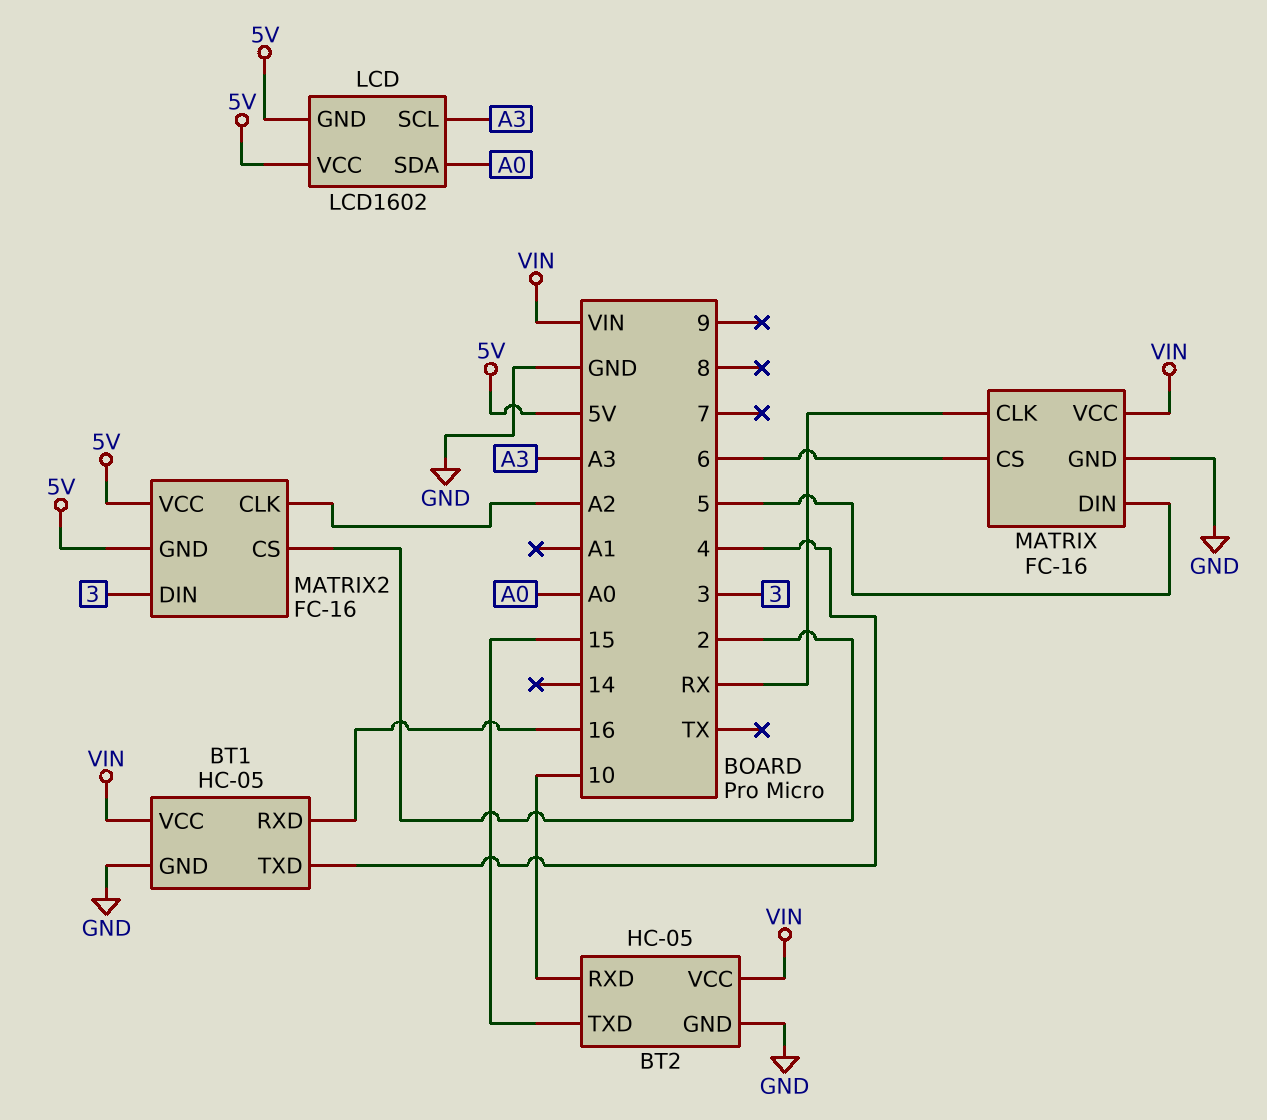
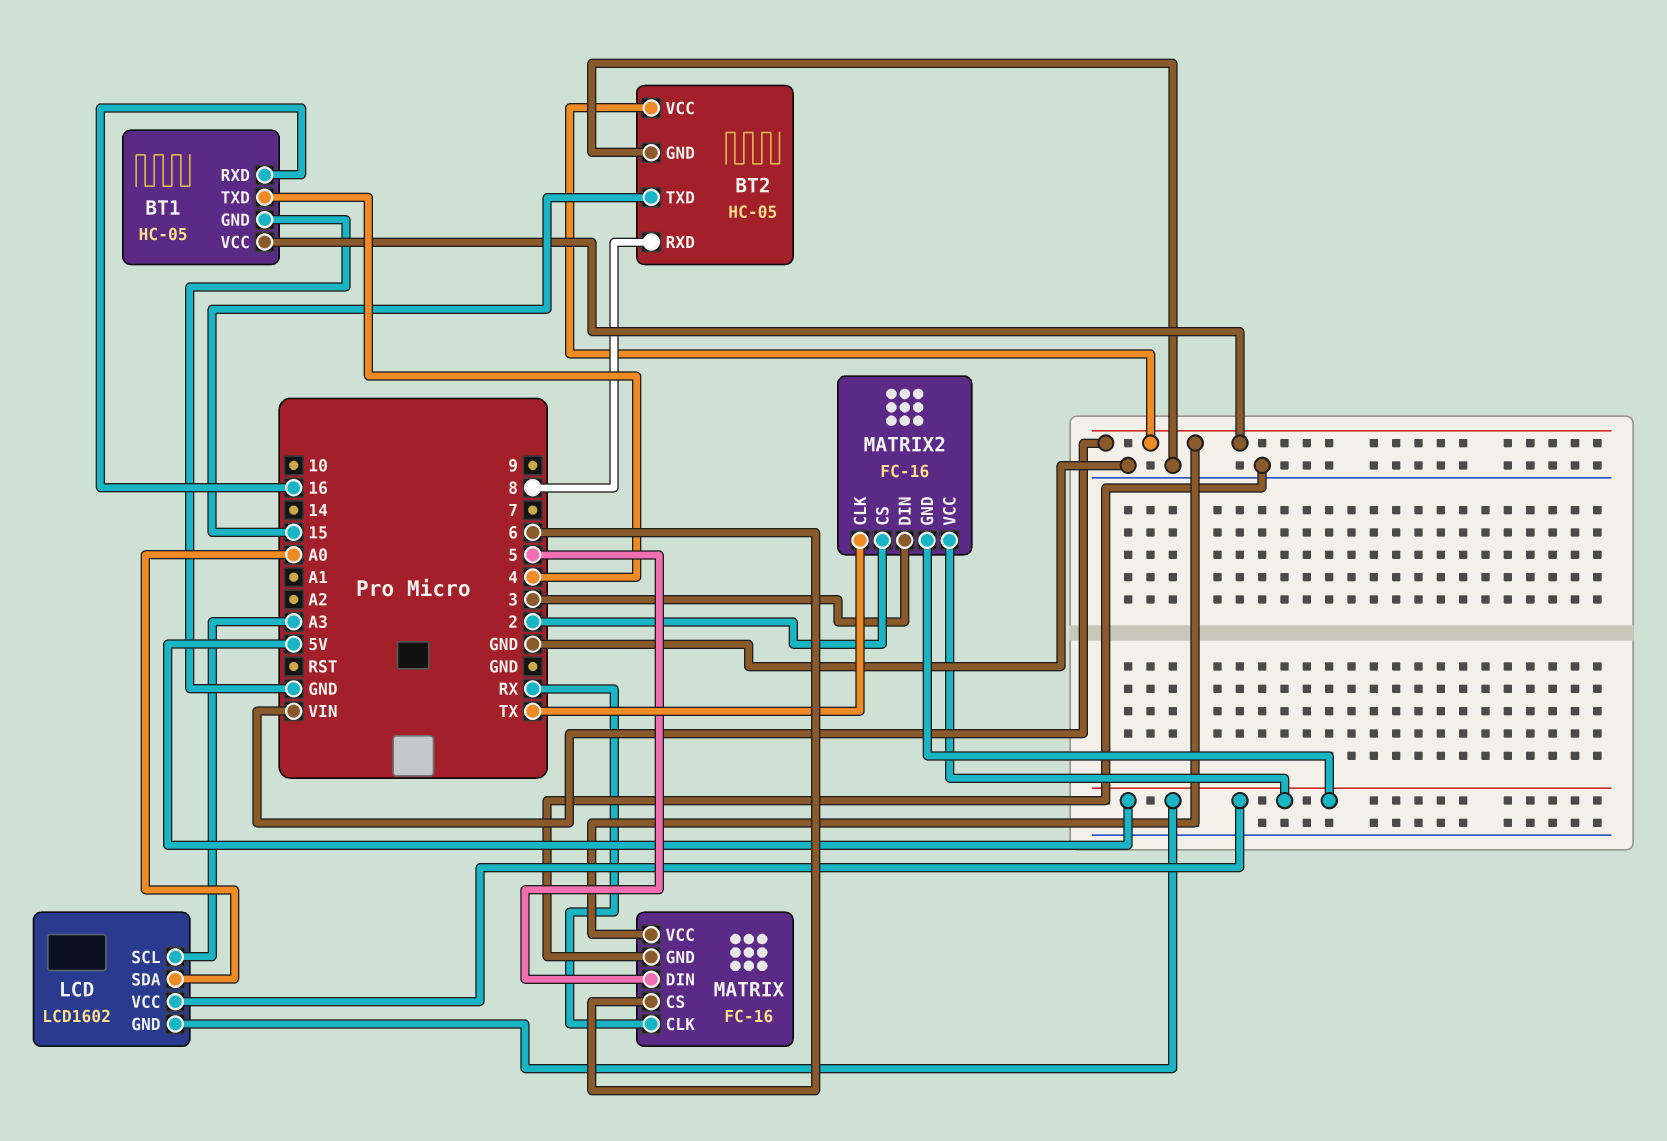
BT2 pin RXD: 10 -> 8
MATRIX2 pin CLK: A2 -> TX

